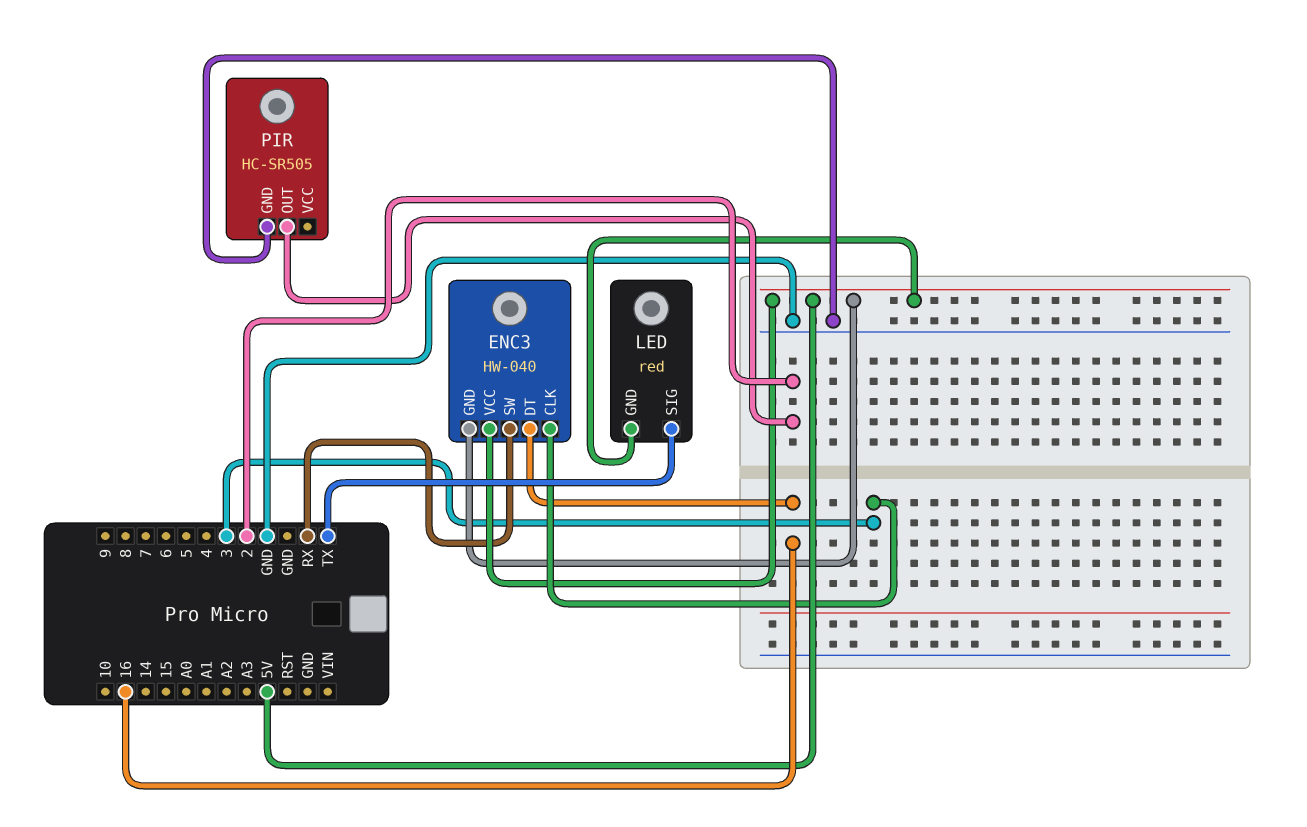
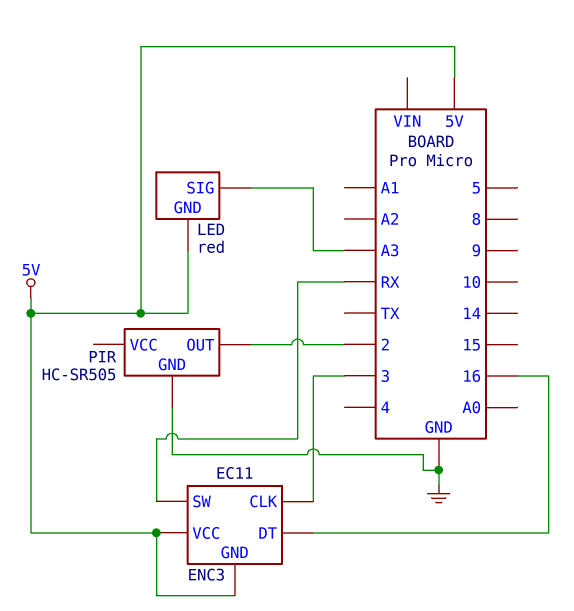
ENC3: HW-040 -> EC11
LED pin SIG: TX -> A3

